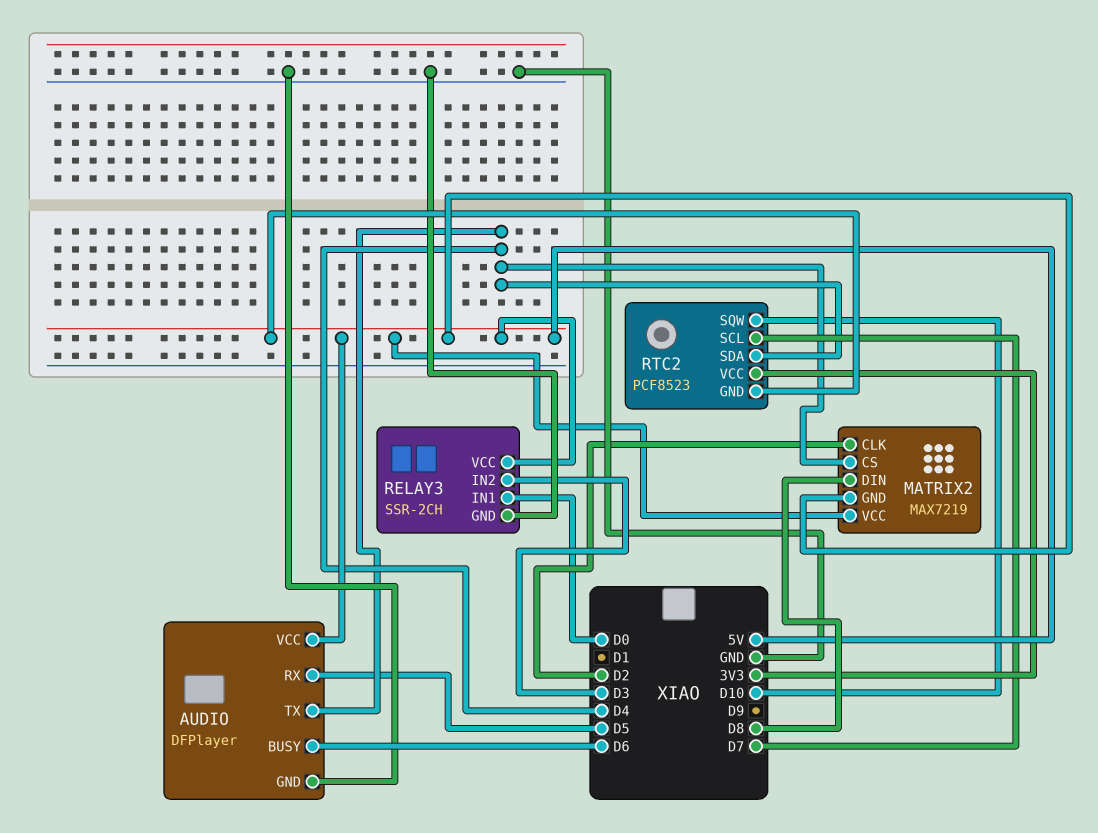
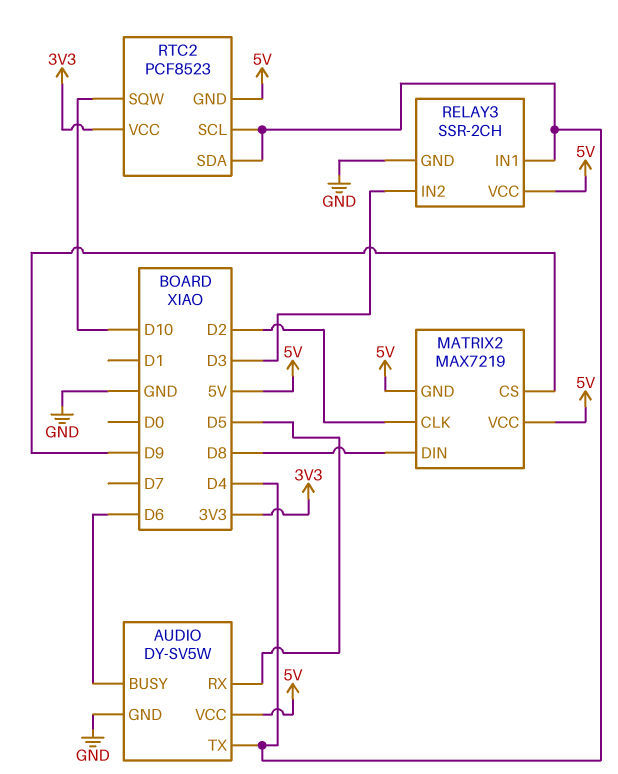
AUDIO: DFPlayer -> DY-SV5W
MATRIX2 pin CS: D4 -> D9
RELAY3 pin IN1: D0 -> D4
RTC2 pin SCL: D7 -> D4

